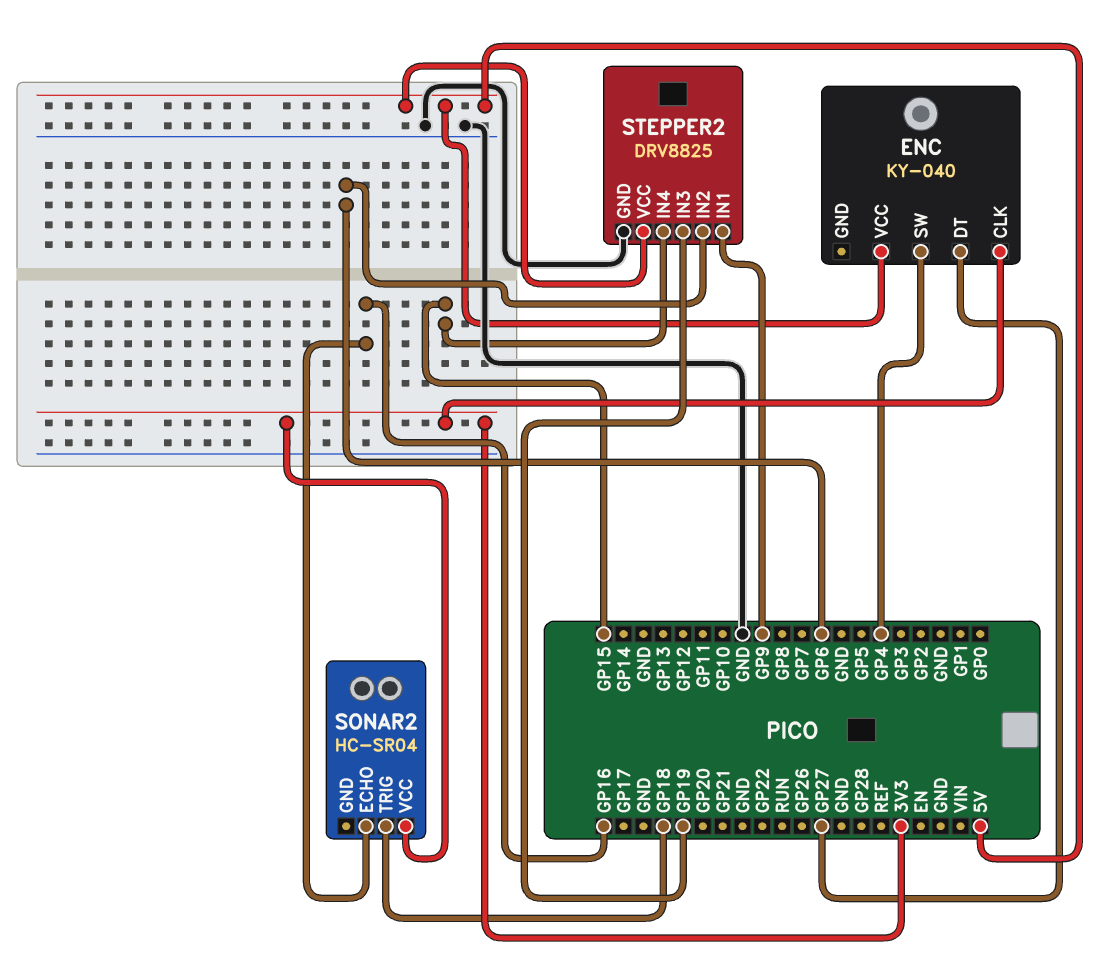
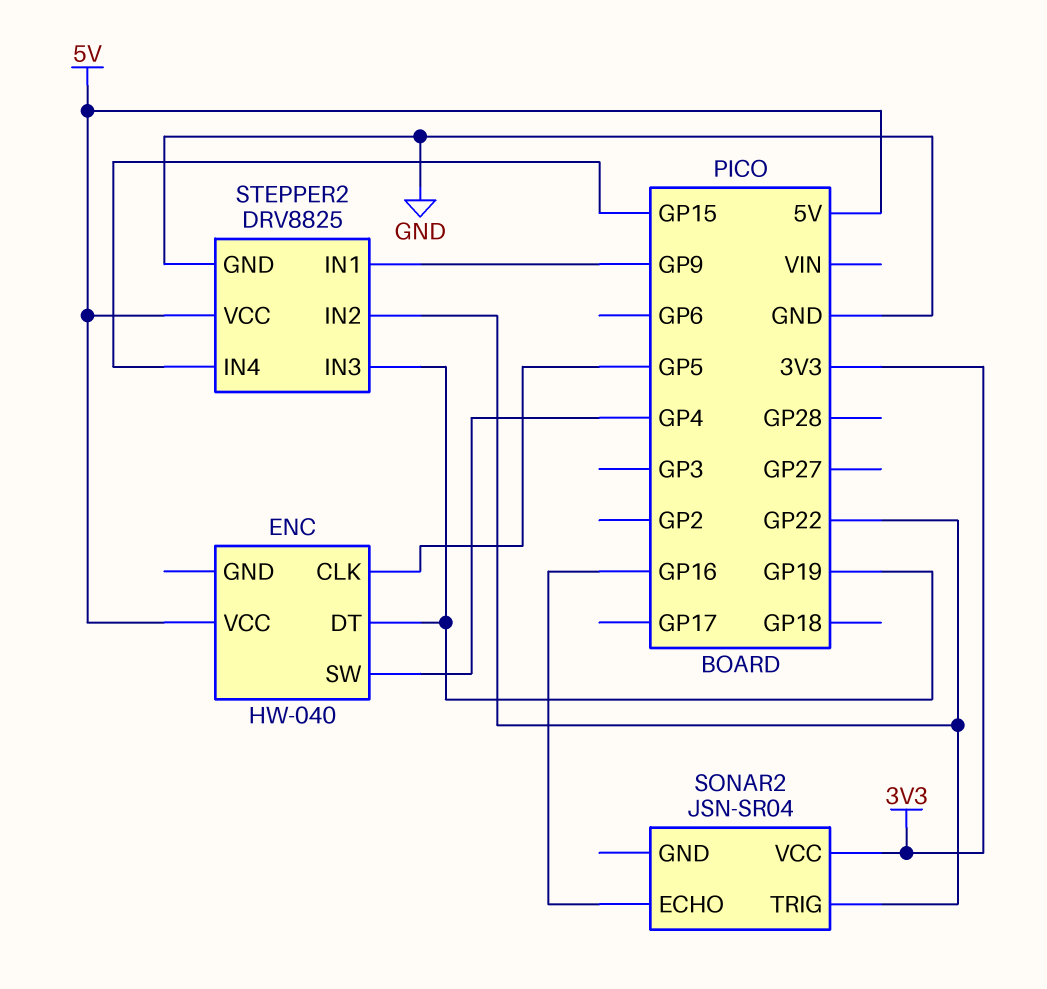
ENC: KY-040 -> HW-040
ENC pin CLK: 3V3 -> GP5
ENC pin DT: GP27 -> GP19
SONAR2: HC-SR04 -> JSN-SR04
SONAR2 pin TRIG: GP18 -> GP22
STEPPER2 pin IN2: GP6 -> GP22

